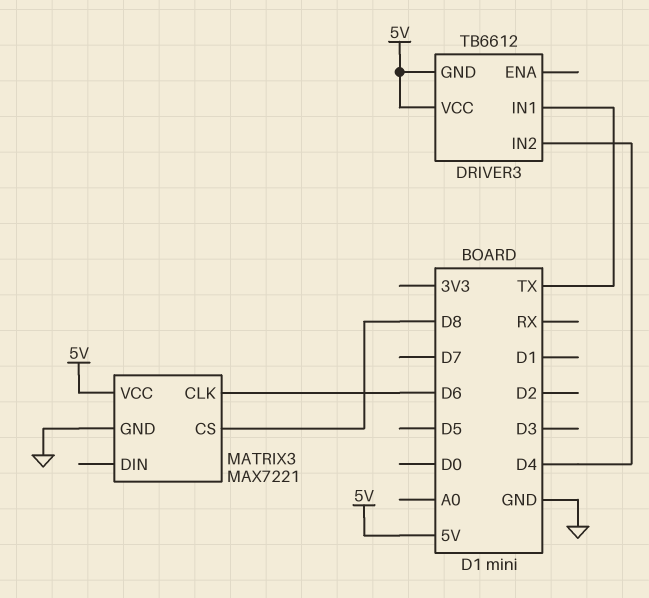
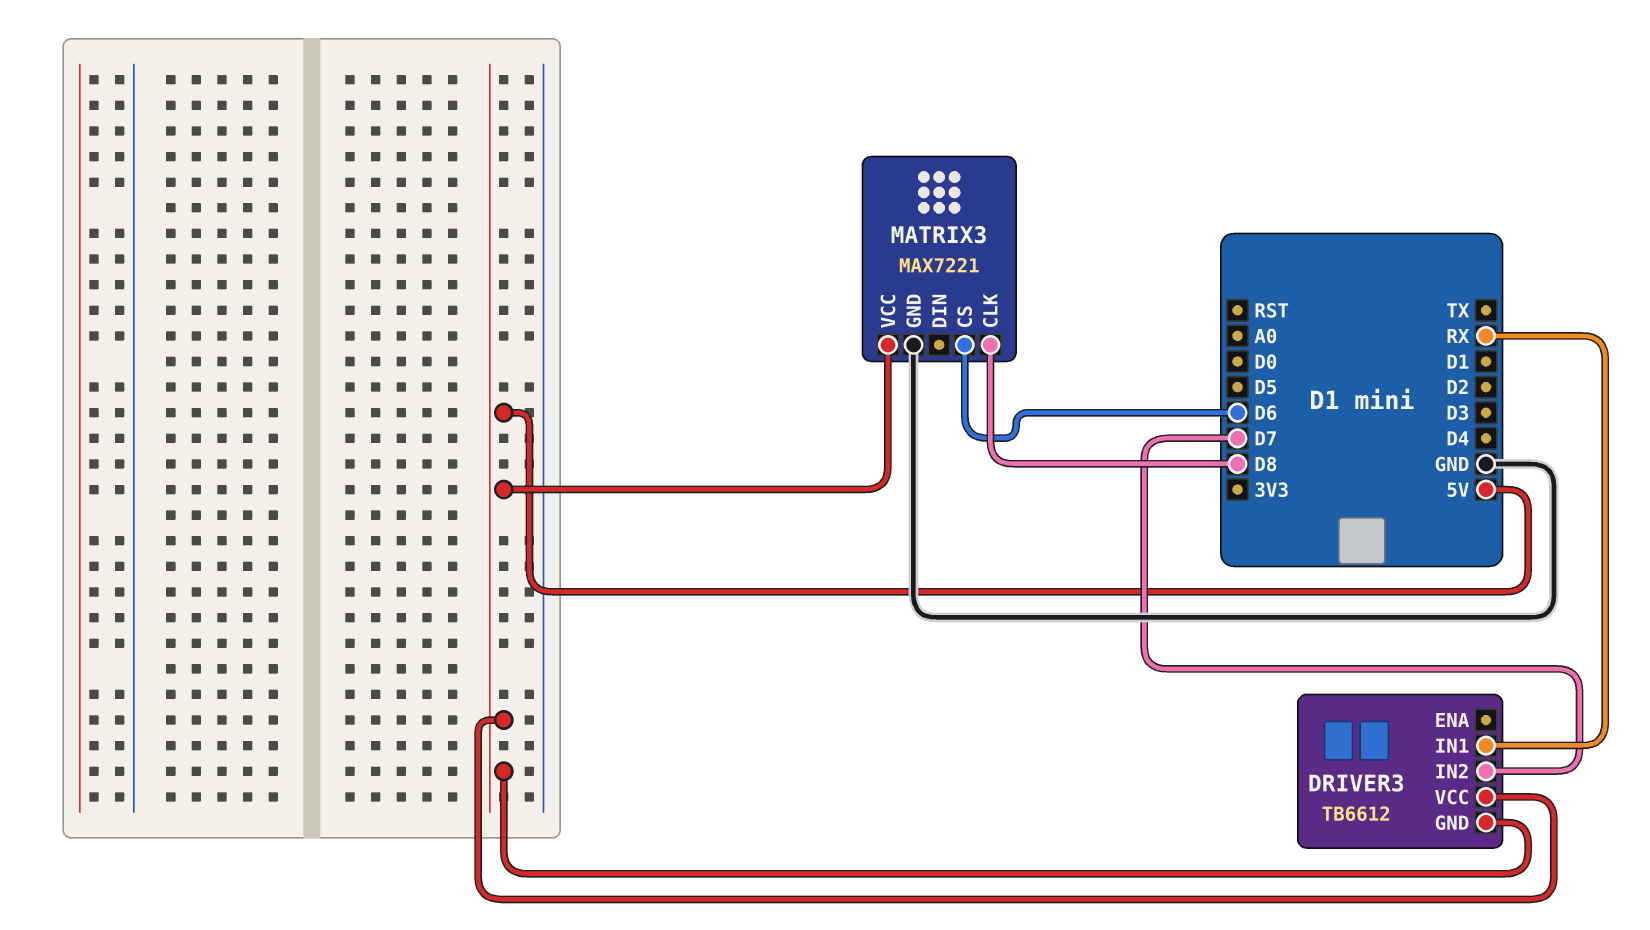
DRIVER3 pin IN1: TX -> RX
DRIVER3 pin IN2: D4 -> D7
MATRIX3 pin CLK: D6 -> D8
MATRIX3 pin CS: D8 -> D6

